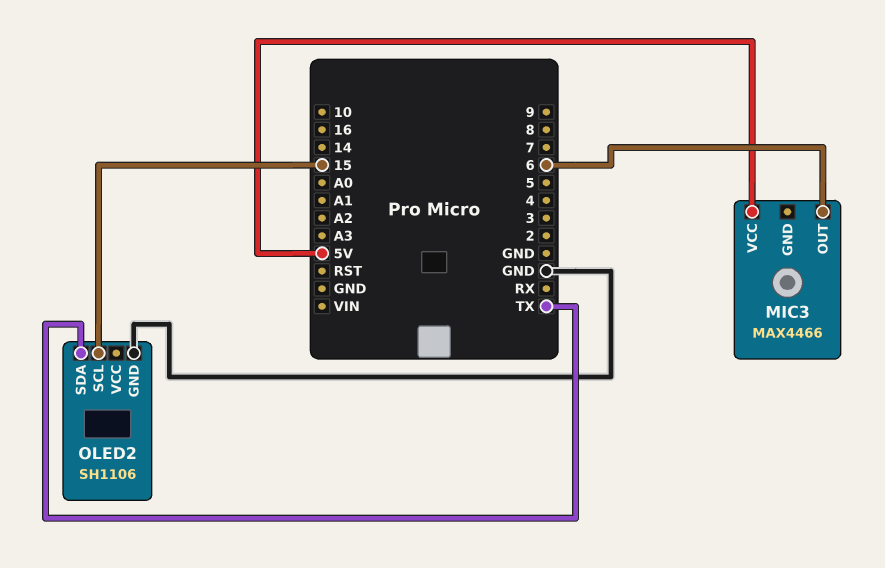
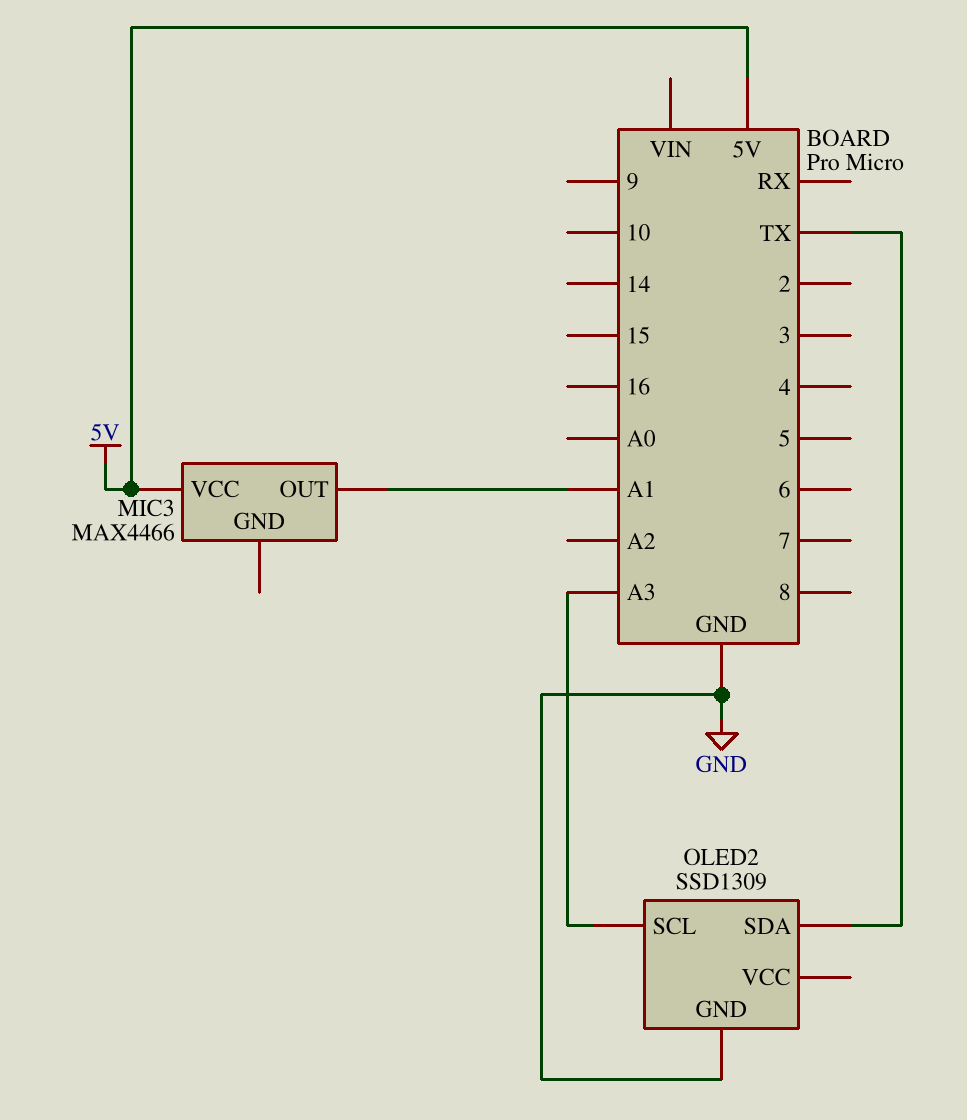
MIC3 pin OUT: 6 -> A1
OLED2: SH1106 -> SSD1309
OLED2 pin SCL: 15 -> A3

